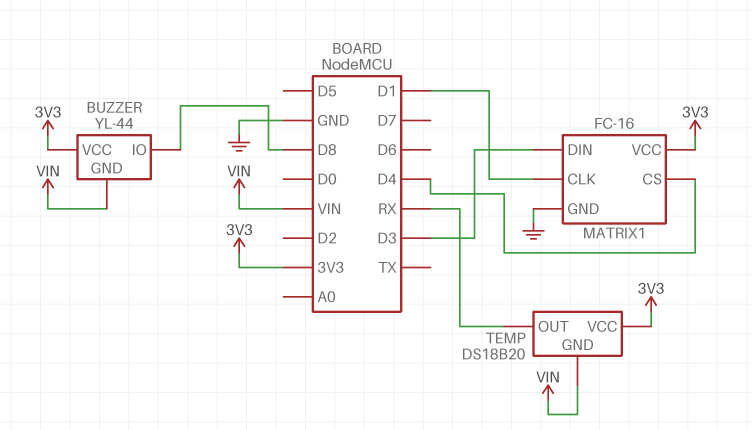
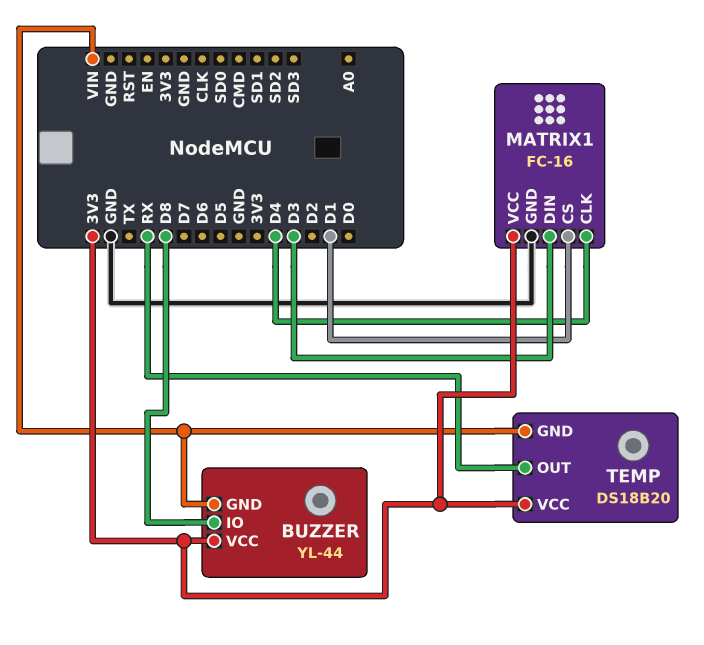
MATRIX1 pin CLK: D1 -> D4
MATRIX1 pin CS: D4 -> D1

